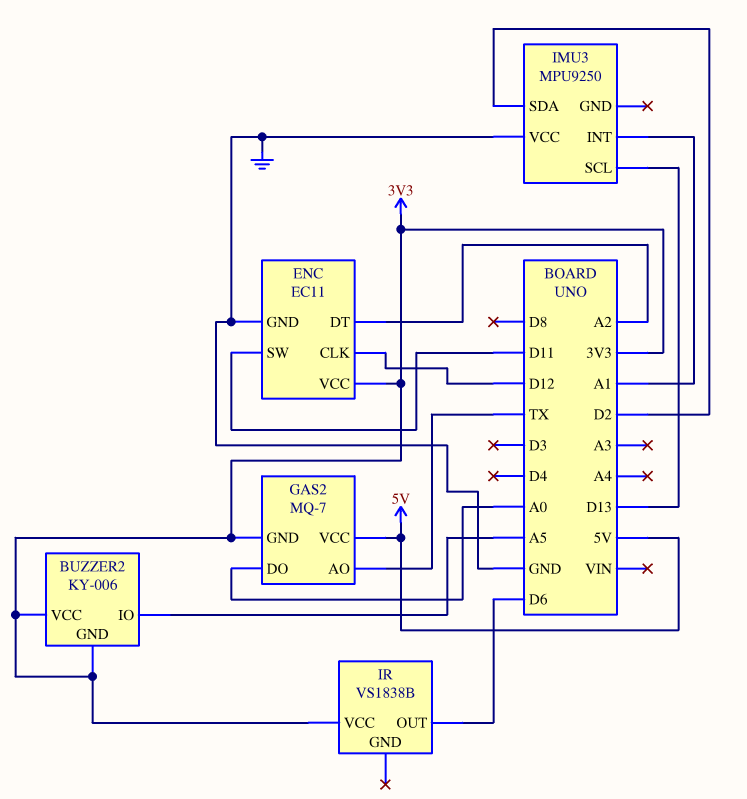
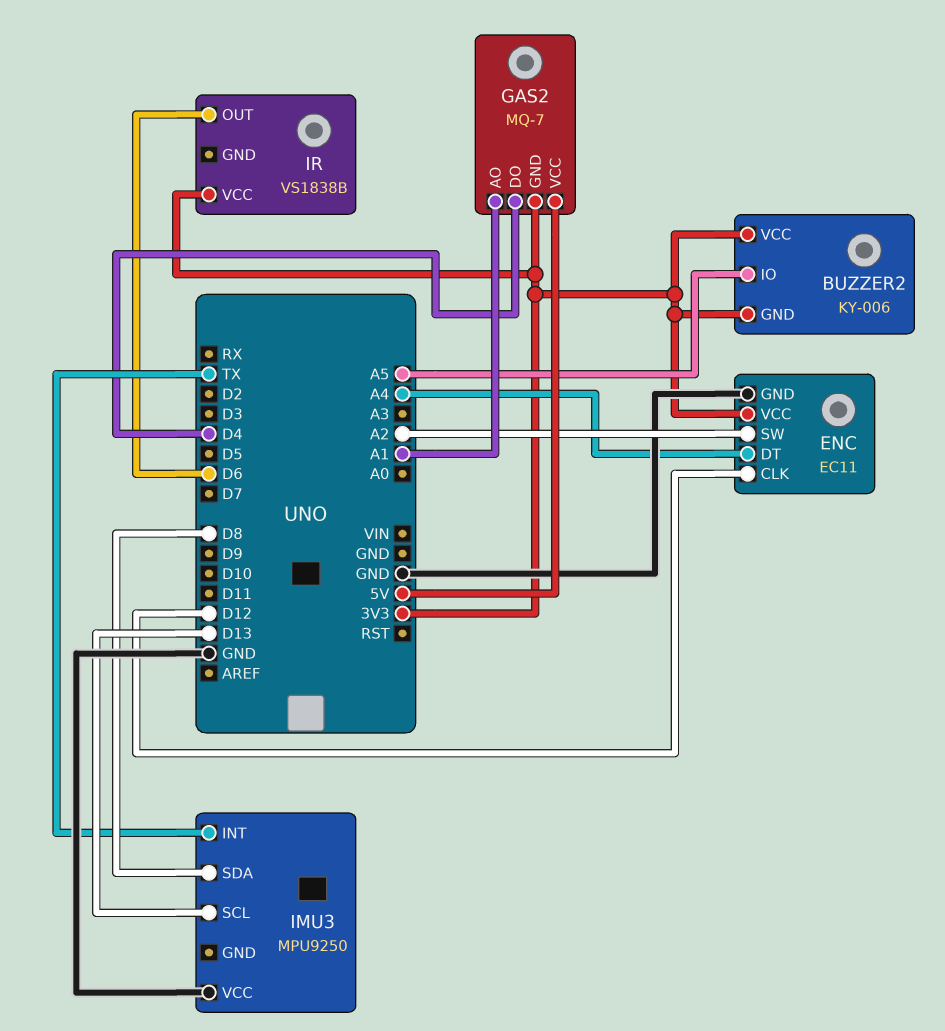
ENC pin DT: A2 -> A4
ENC pin SW: D11 -> A2
GAS2 pin AO: TX -> A1
GAS2 pin DO: A0 -> D4
IMU3 pin INT: A1 -> TX
IMU3 pin SDA: D2 -> D8

